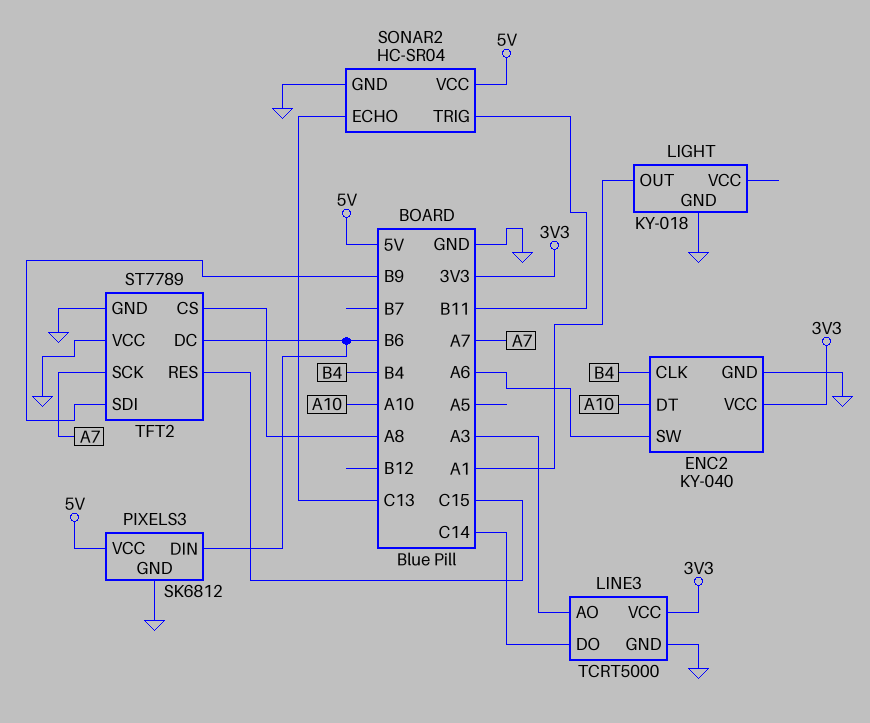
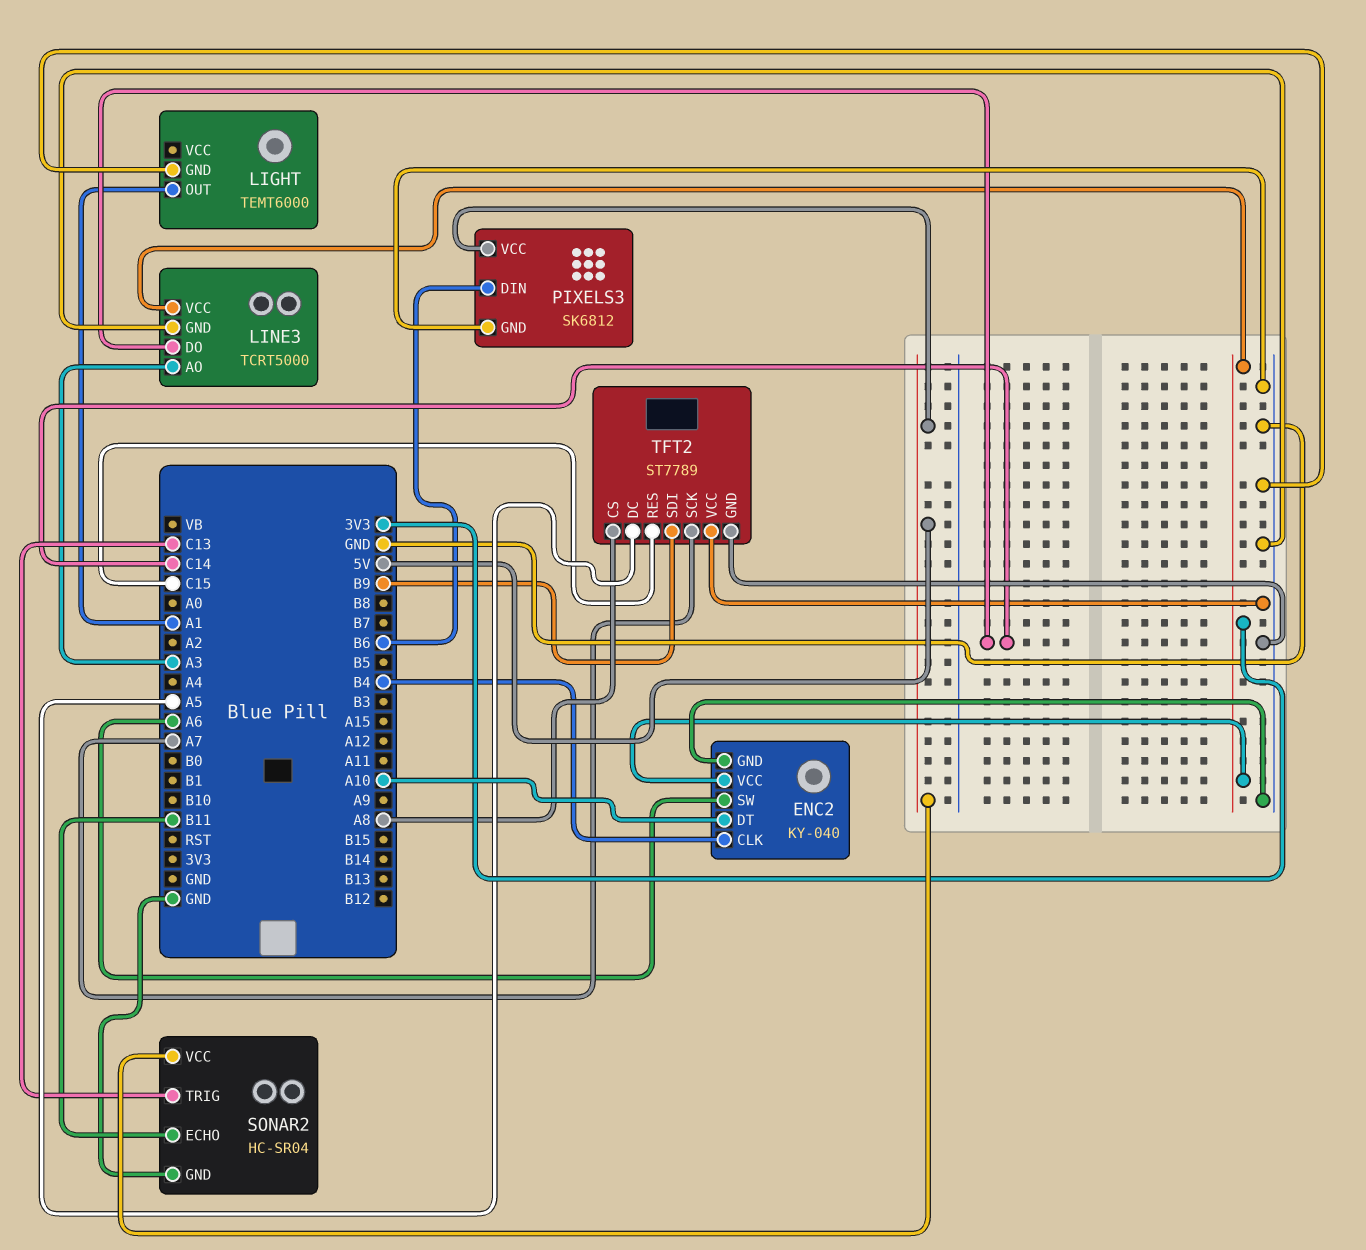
LIGHT: KY-018 -> TEMT6000
SONAR2 pin ECHO: C13 -> B11
SONAR2 pin TRIG: B11 -> C13
TFT2 pin DC: B6 -> A5

